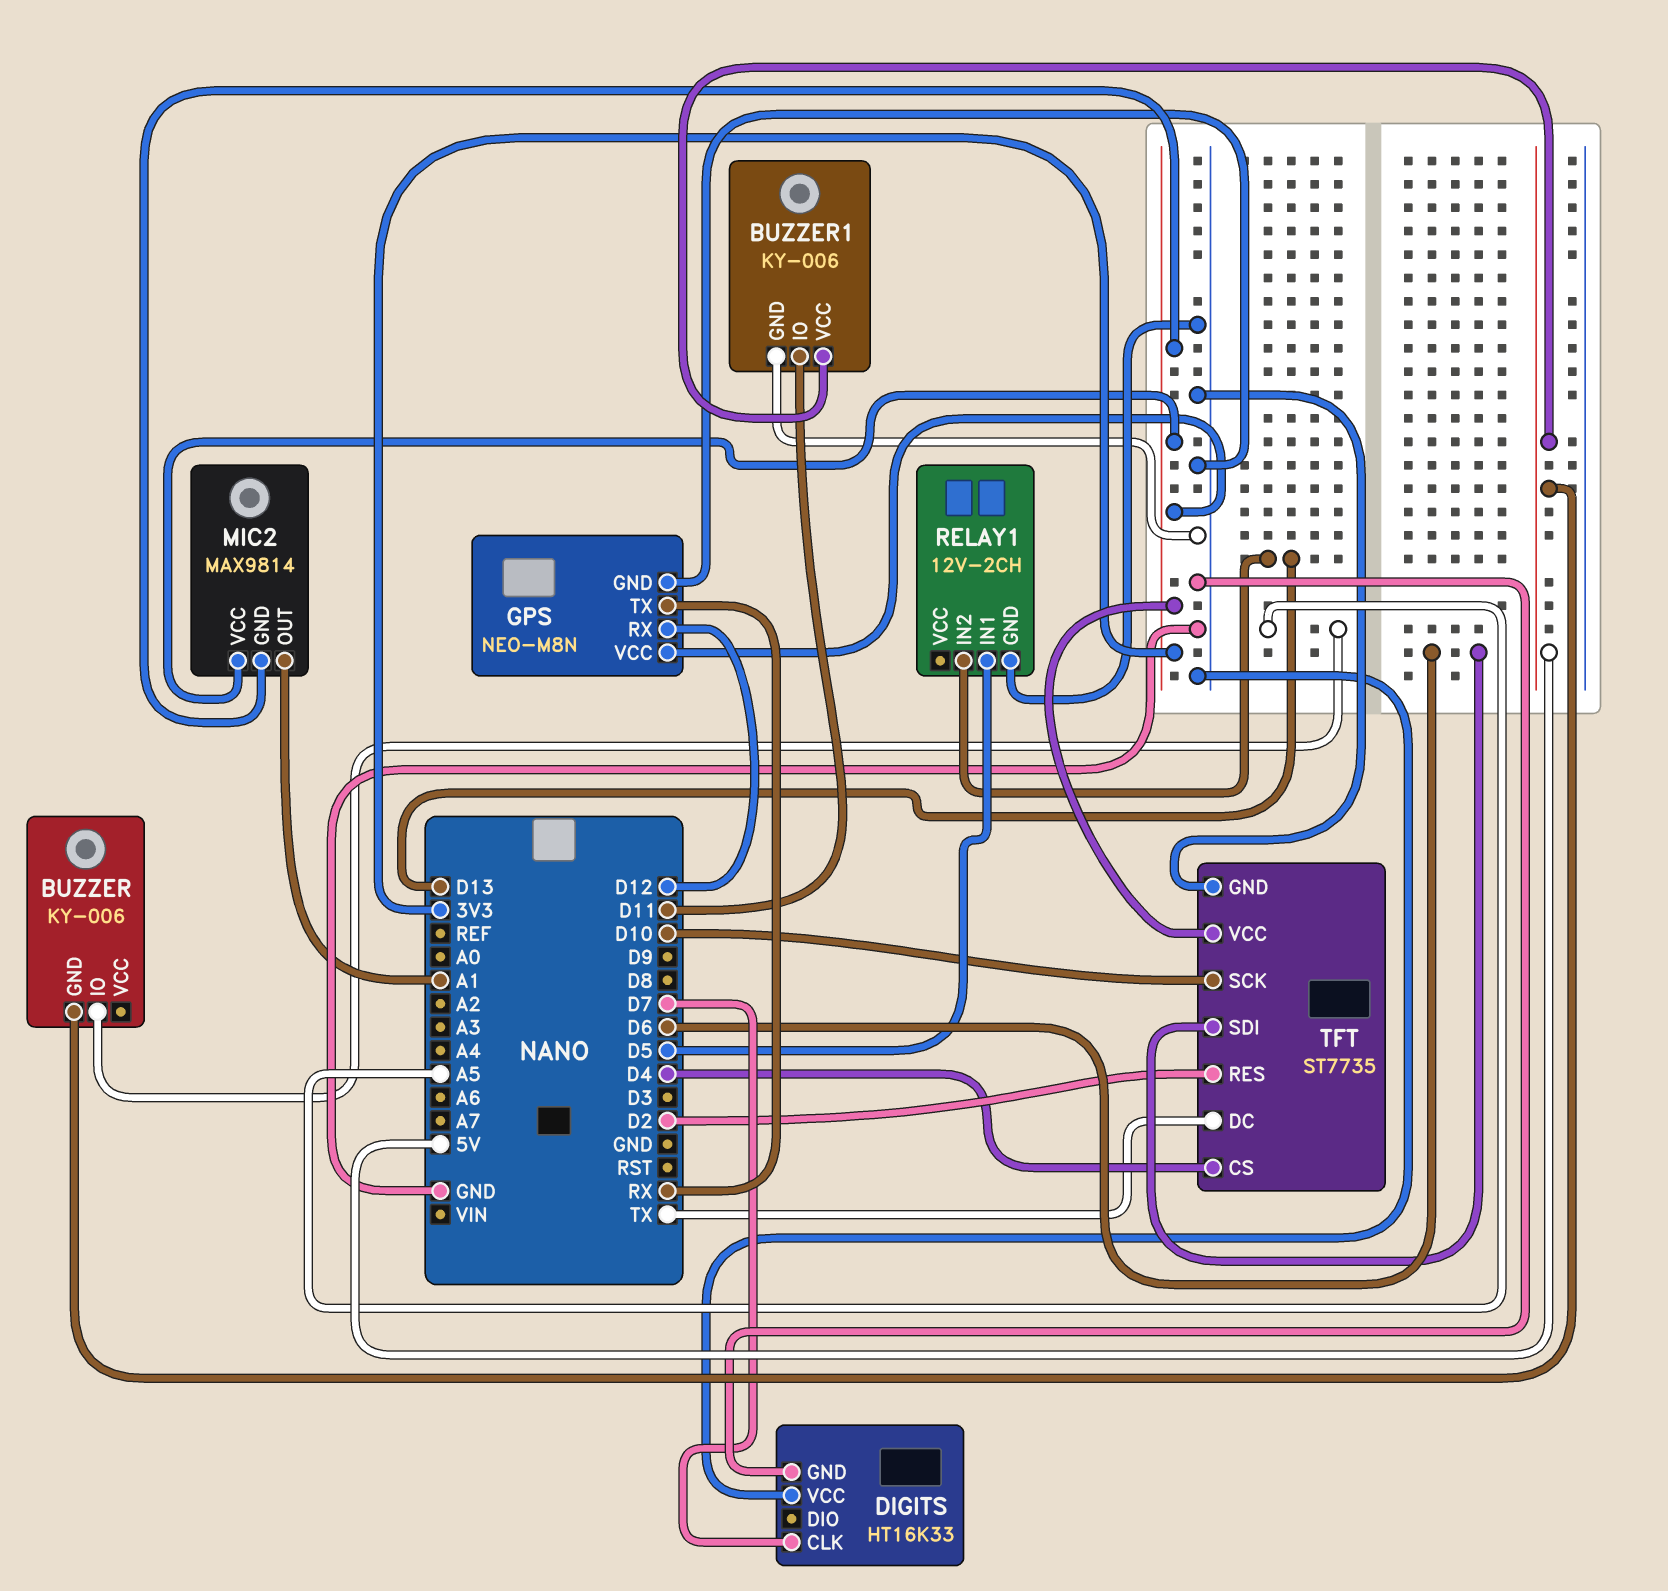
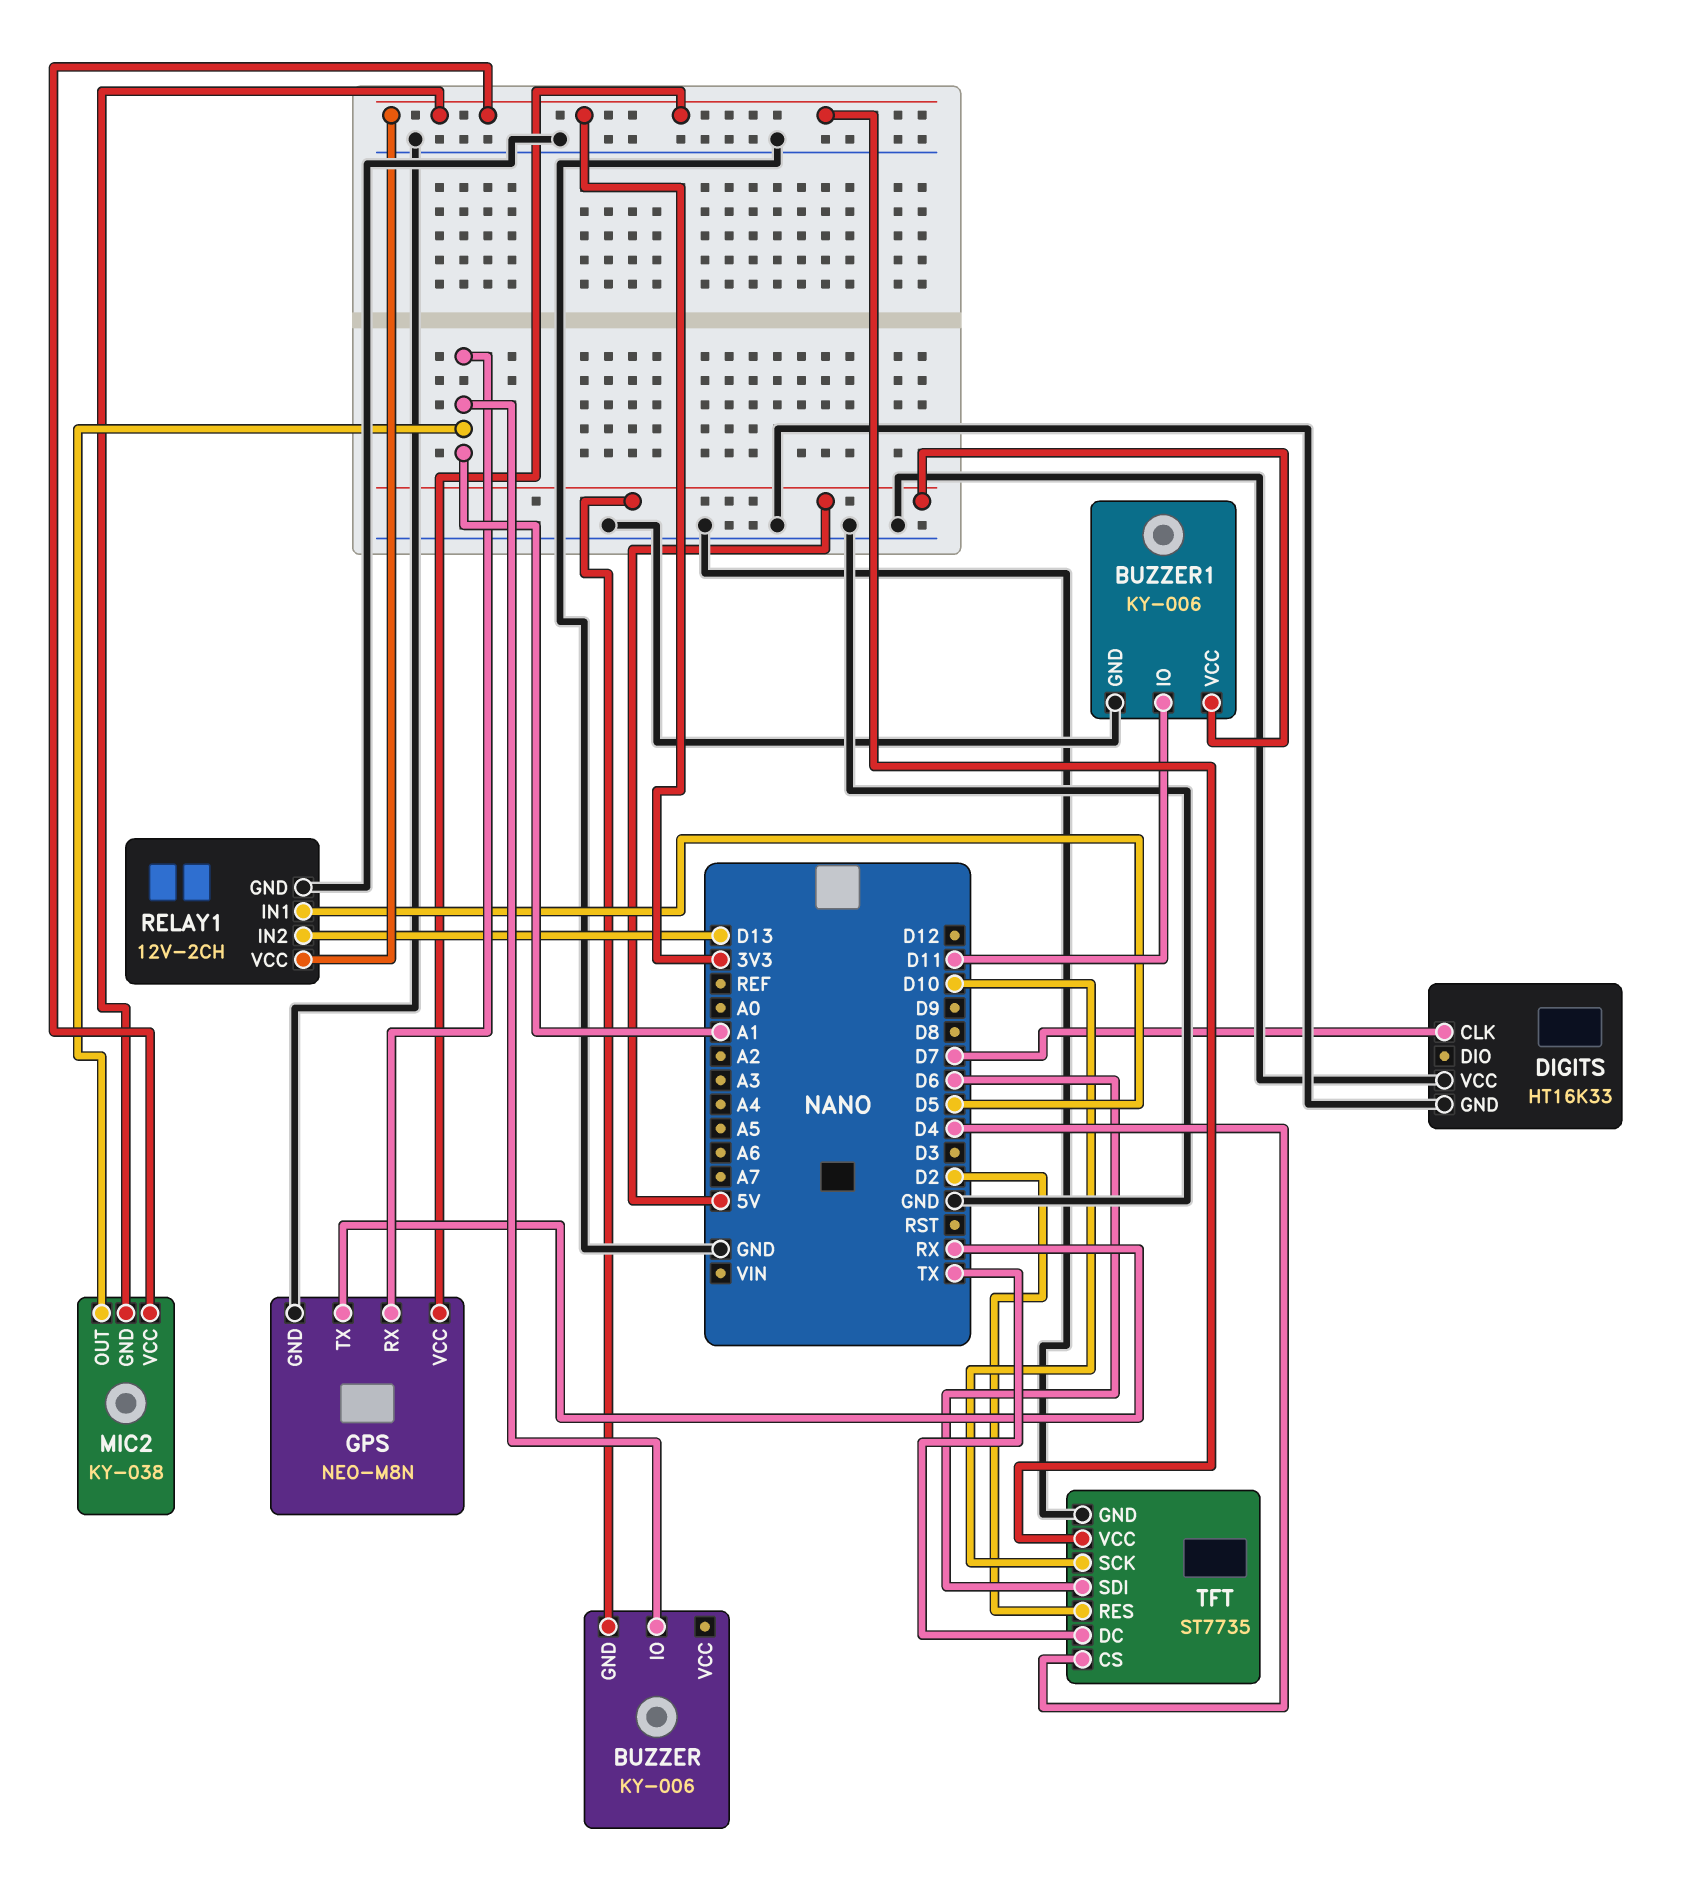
BUZZER pin IO: A5 -> A1
GPS pin RX: D12 -> A1
MIC2: MAX9814 -> KY-038
RELAY1 pin VCC: none -> 3V3

